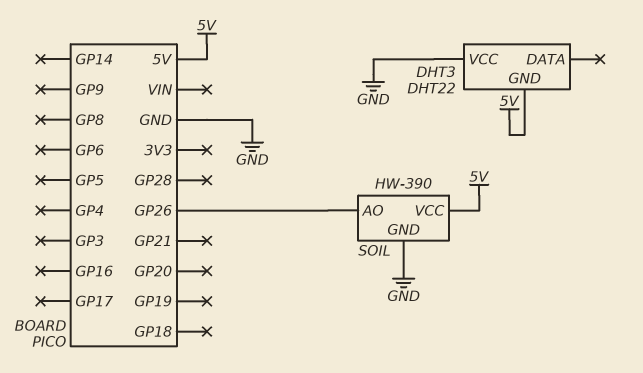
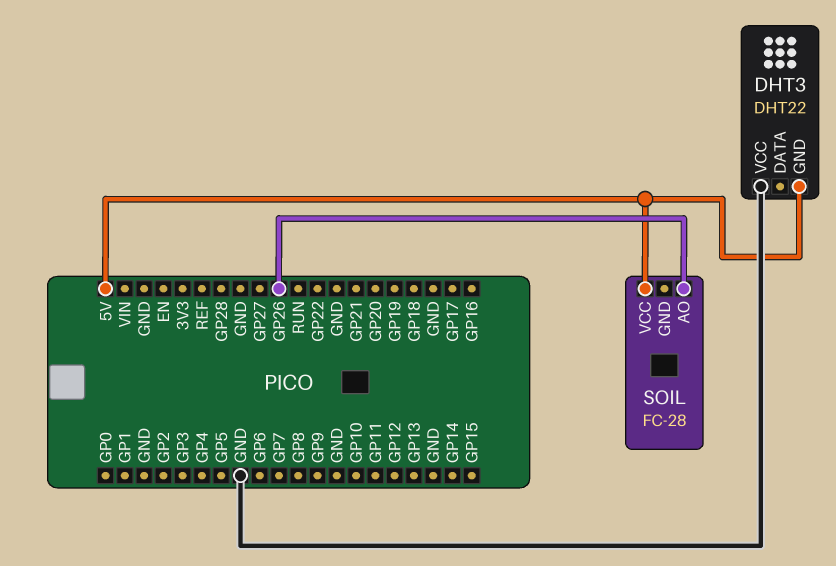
SOIL: HW-390 -> FC-28
SOIL pin GND: GND -> none

